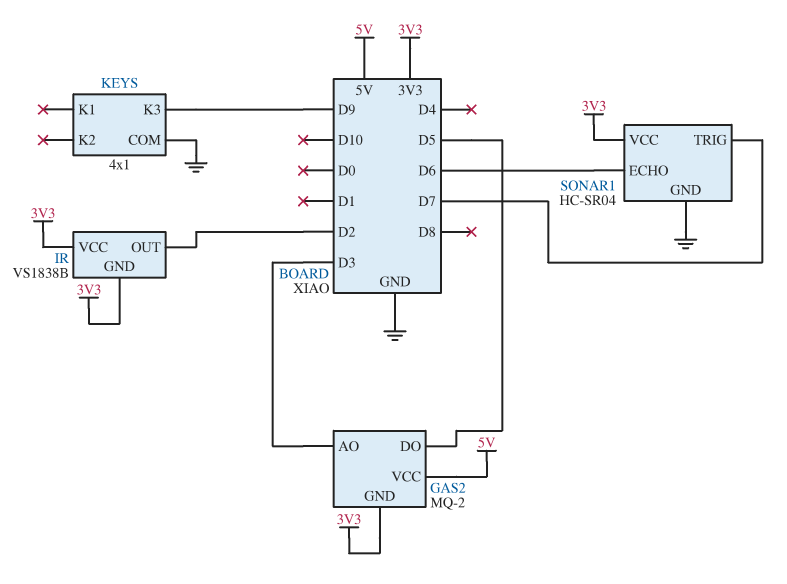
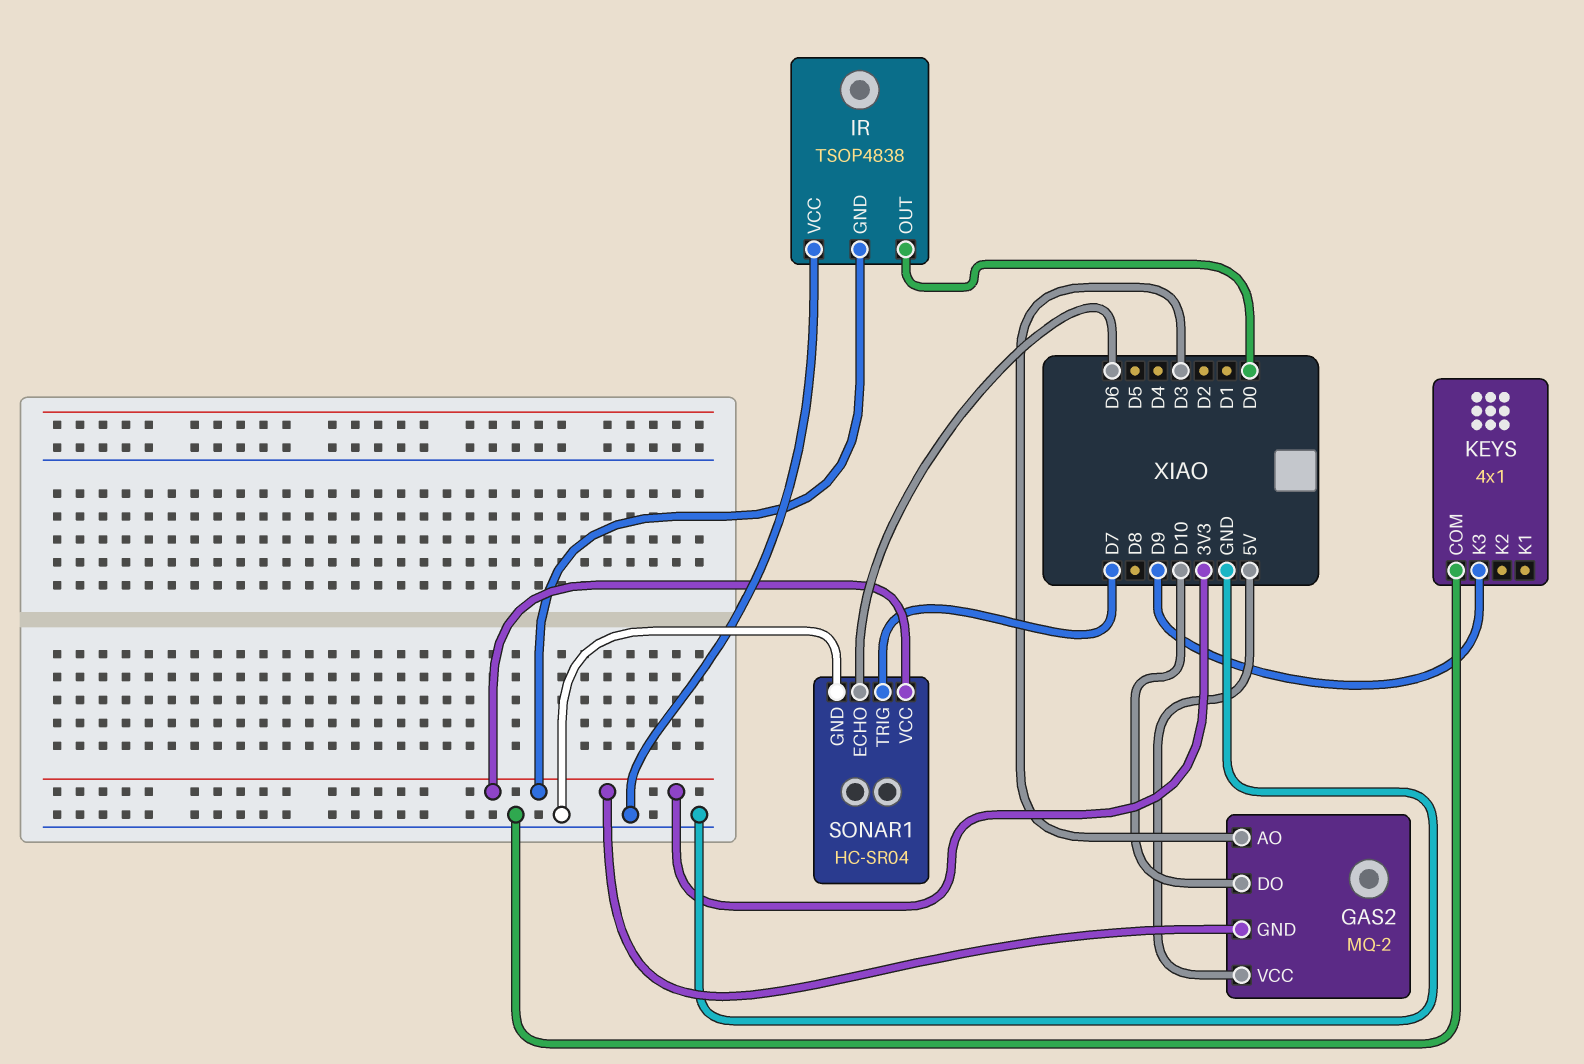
GAS2 pin DO: D5 -> D10
IR: VS1838B -> TSOP4838
IR pin OUT: D2 -> D0
IR pin VCC: 3V3 -> GND

